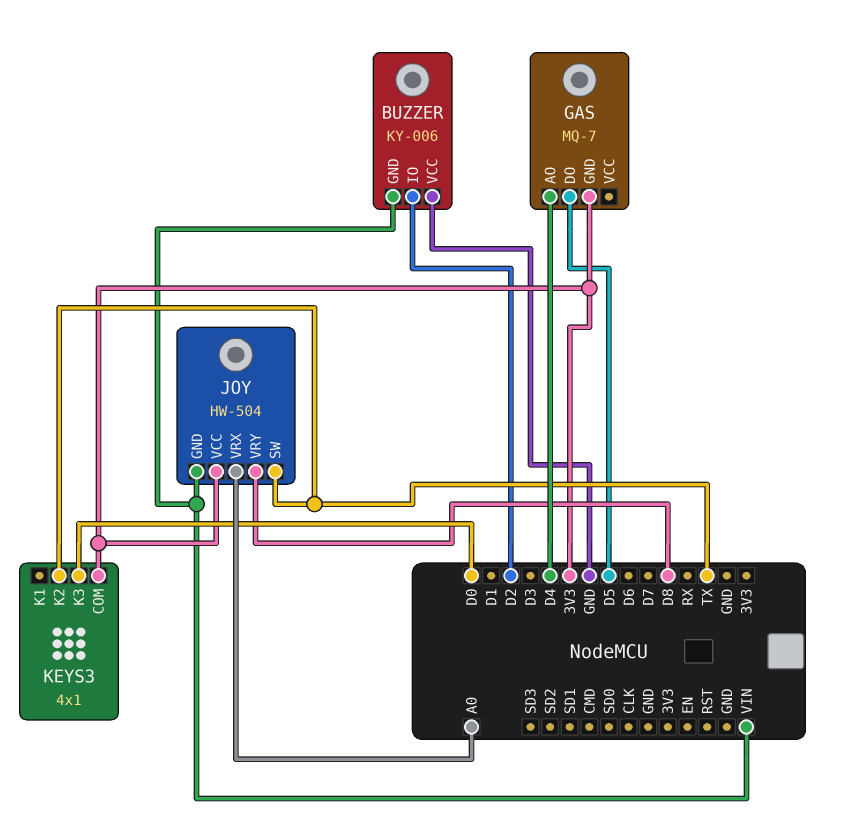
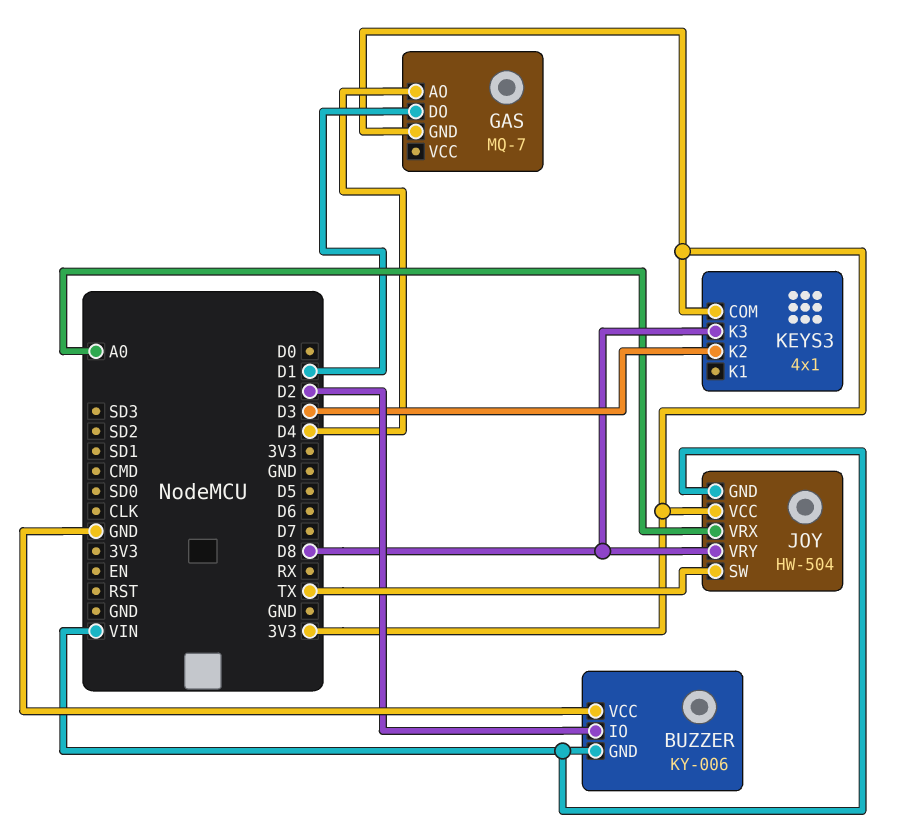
GAS pin DO: D5 -> D1
KEYS3 pin K2: TX -> D3
KEYS3 pin K3: D0 -> D8

